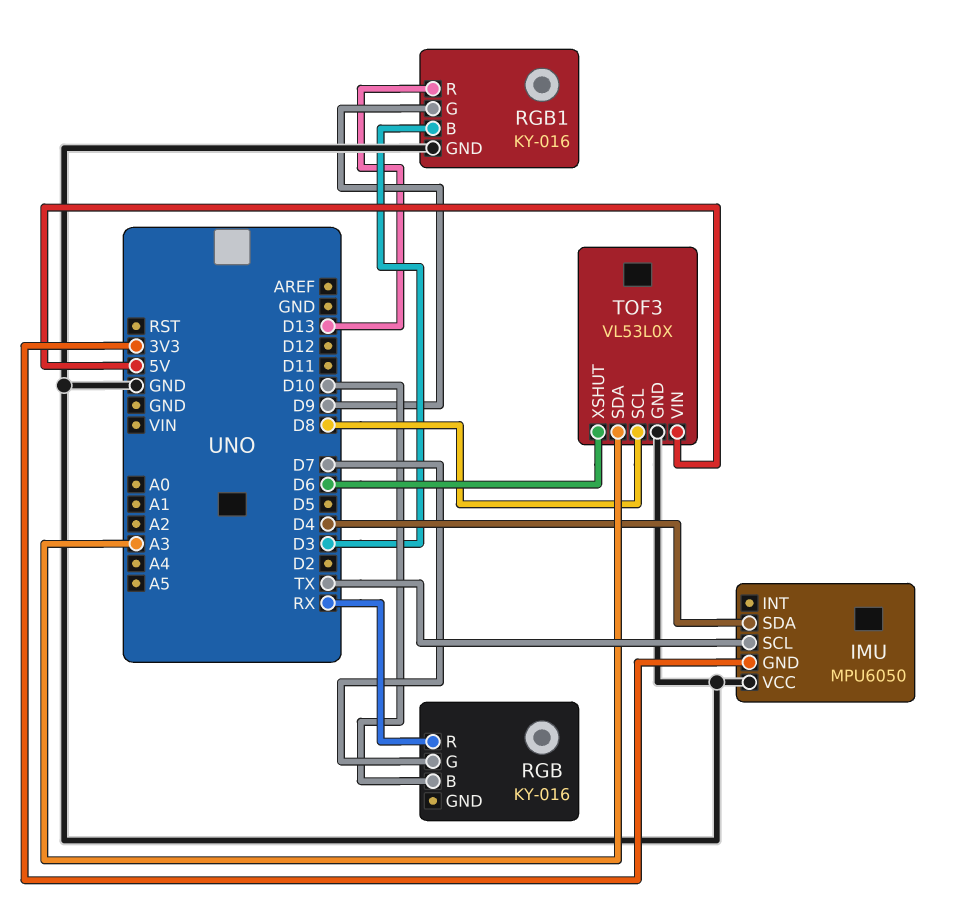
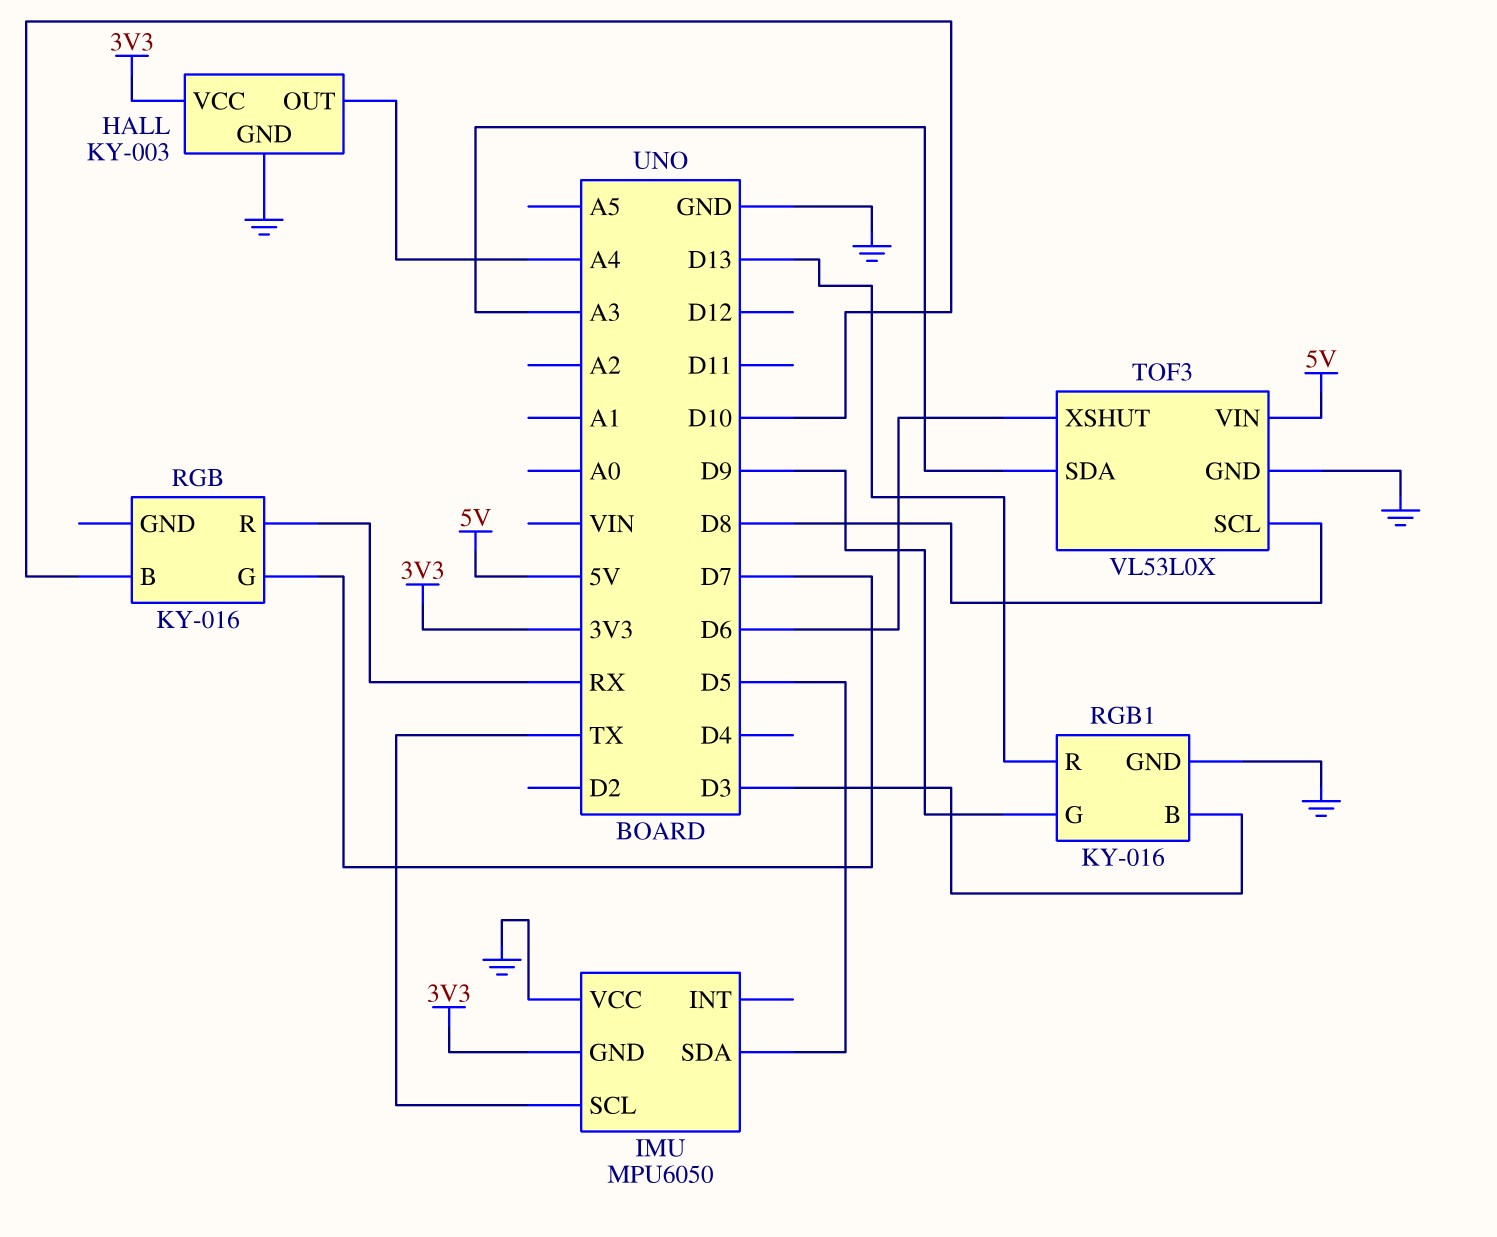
HALL: none -> KY-003
HALL pin GND: none -> GND
HALL pin OUT: none -> A4
HALL pin VCC: none -> 3V3
IMU pin SDA: D4 -> D5

